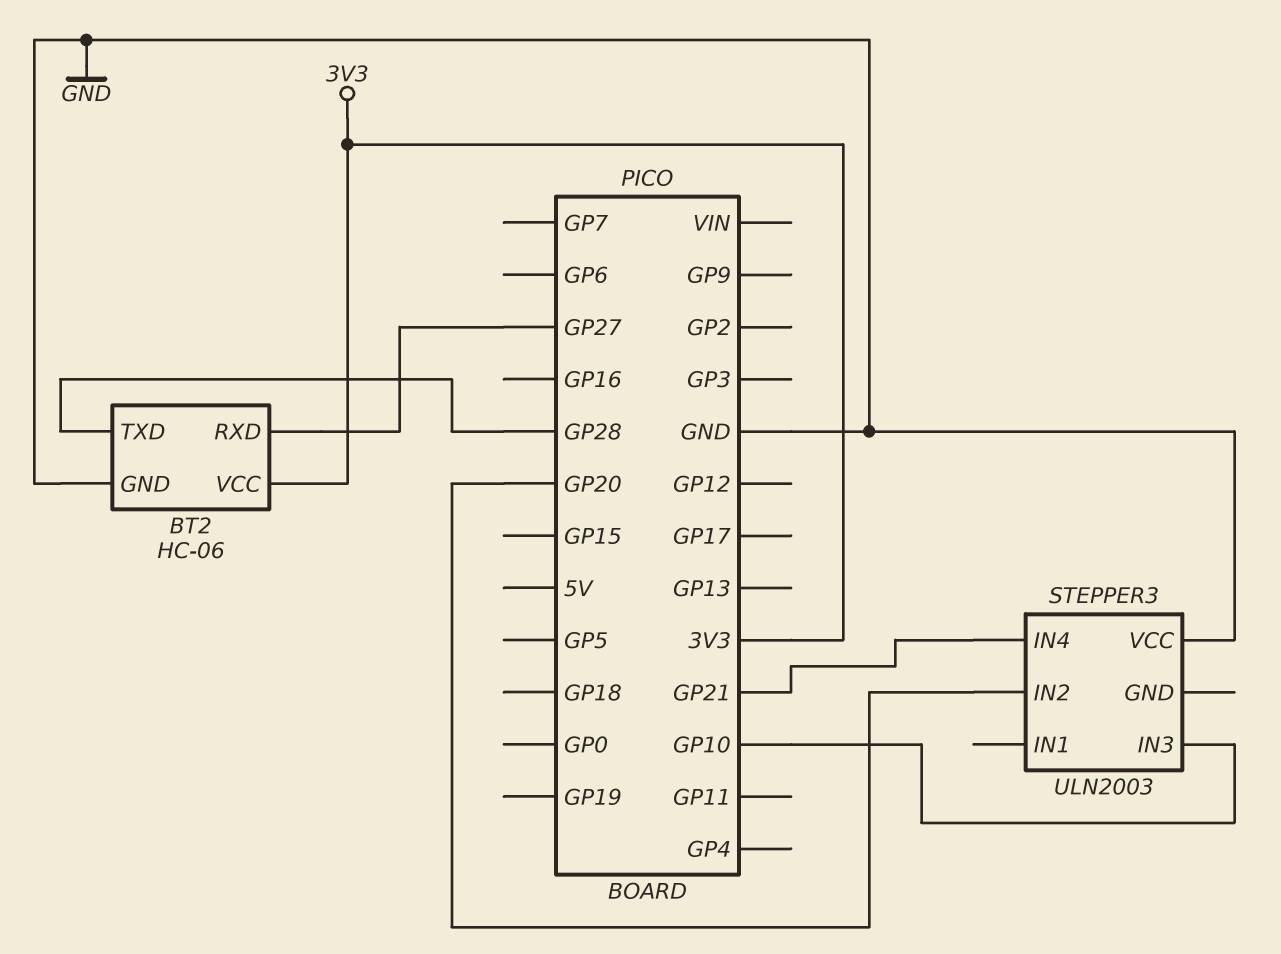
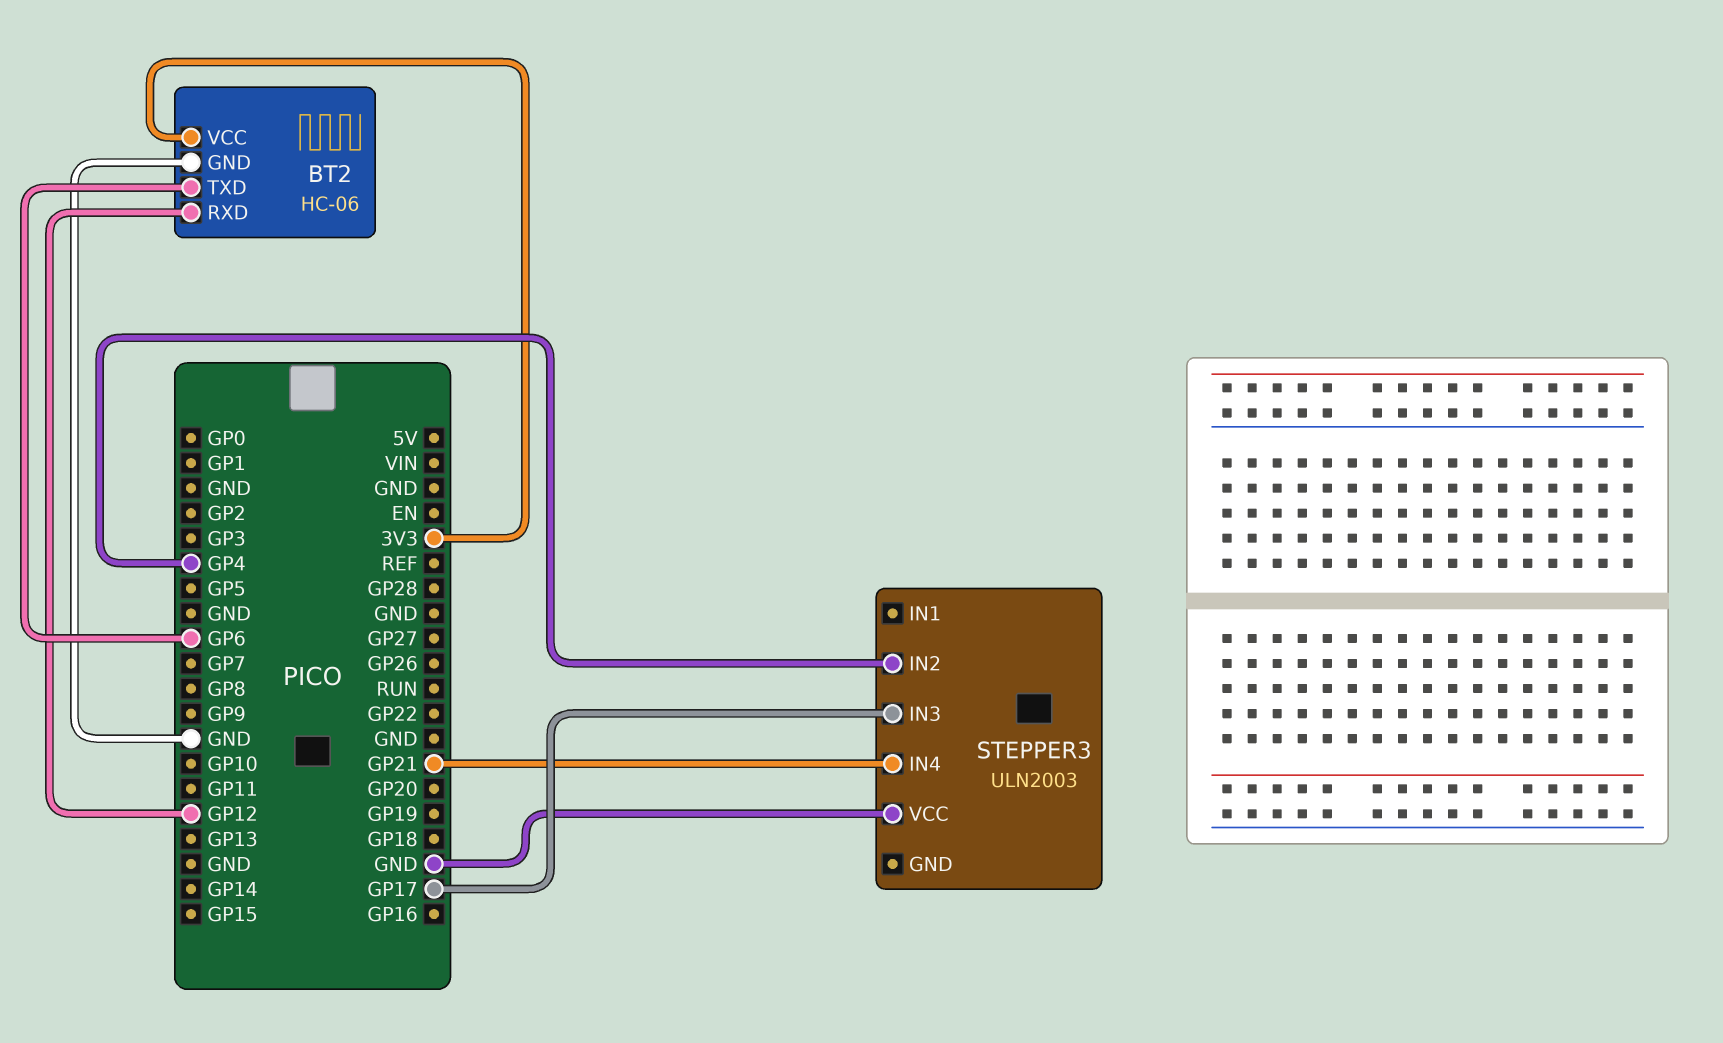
BT2 pin RXD: GP27 -> GP12
BT2 pin TXD: GP28 -> GP6
STEPPER3 pin IN2: GP20 -> GP4
STEPPER3 pin IN3: GP10 -> GP17

